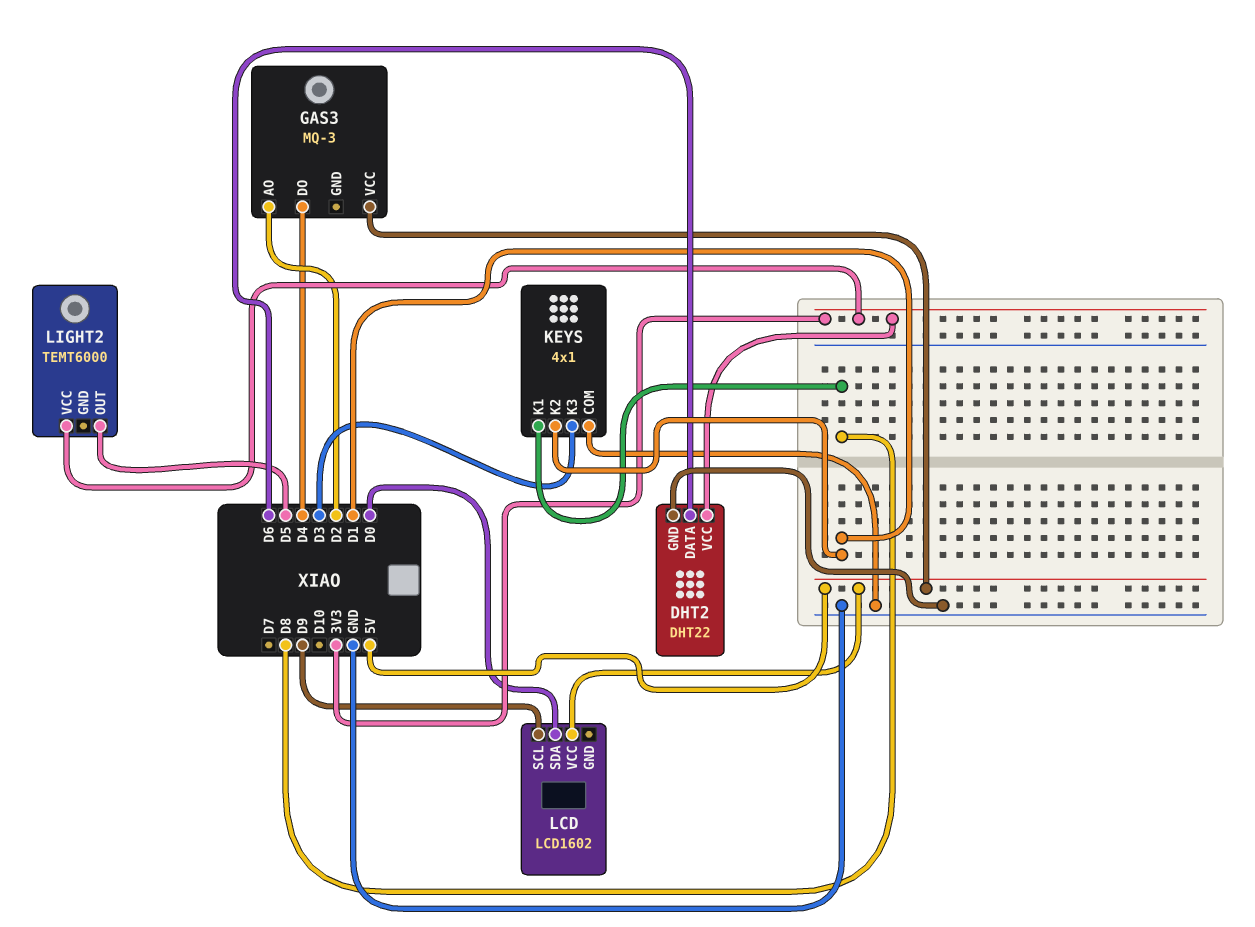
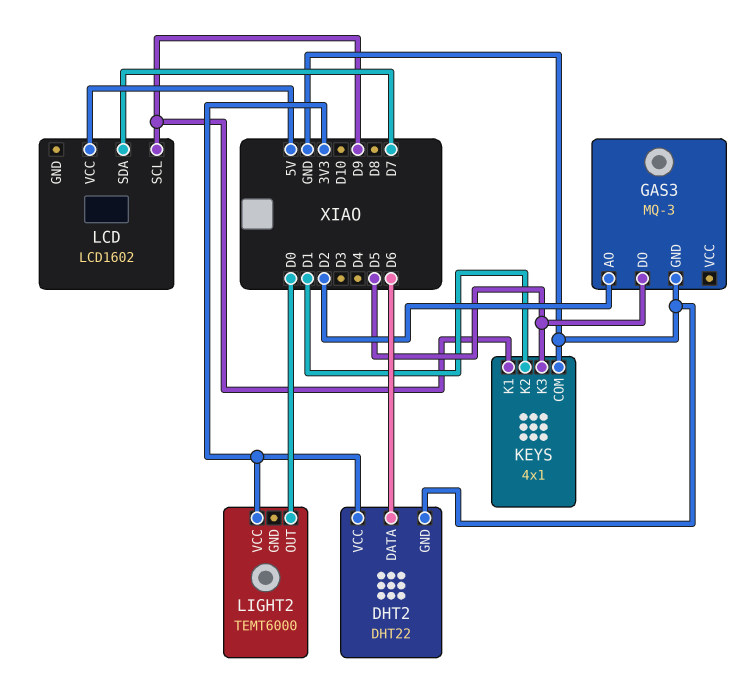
GAS3 pin DO: D4 -> D5
GAS3 pin GND: none -> GND
GAS3 pin VCC: 5V -> none
KEYS pin K1: D8 -> D9
KEYS pin K3: D3 -> D5
LCD pin SDA: D0 -> D7
LIGHT2 pin OUT: D5 -> D0

